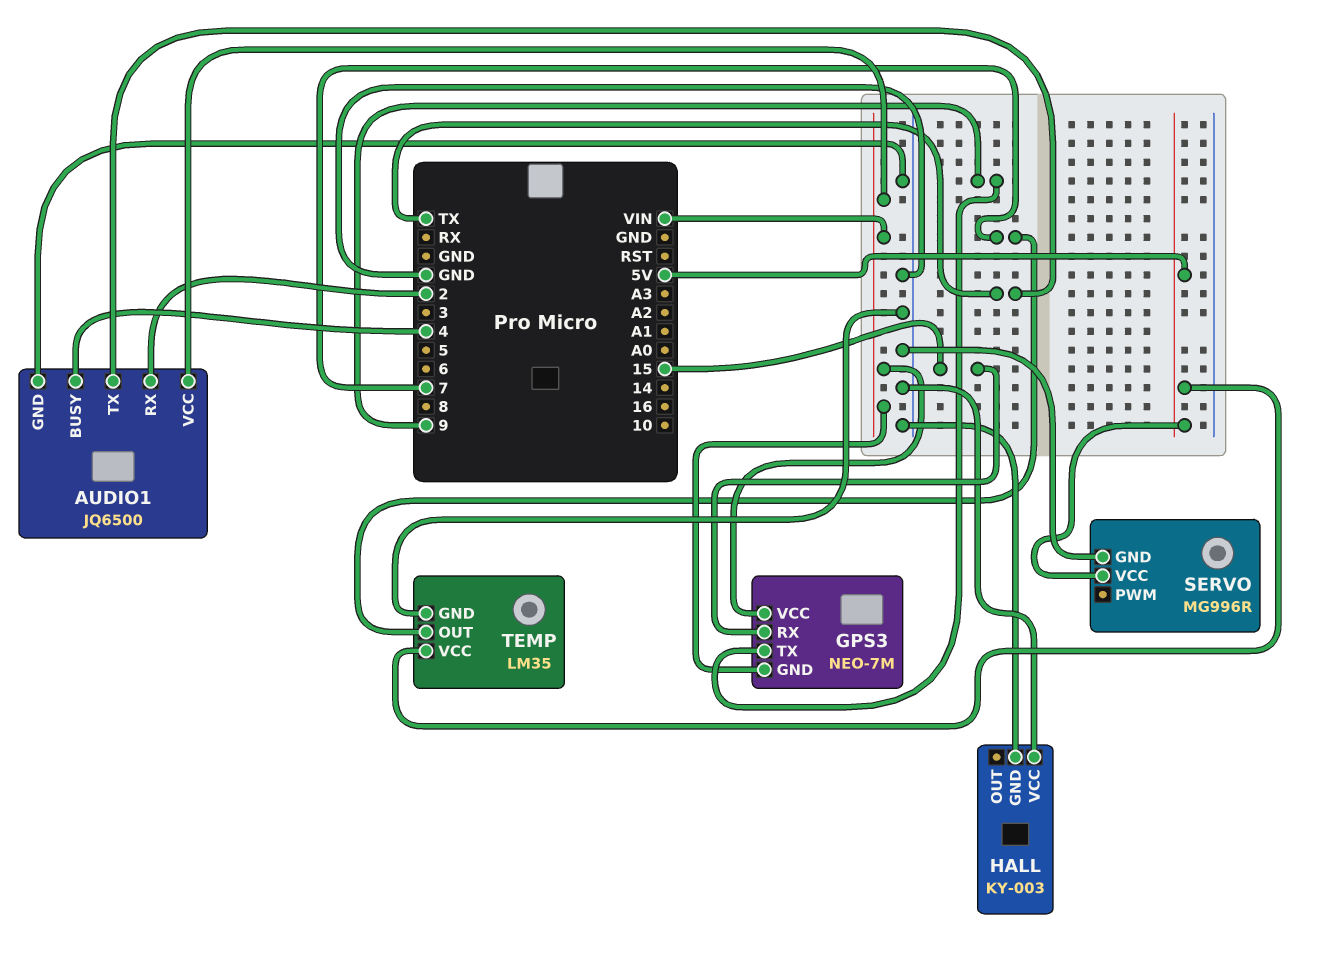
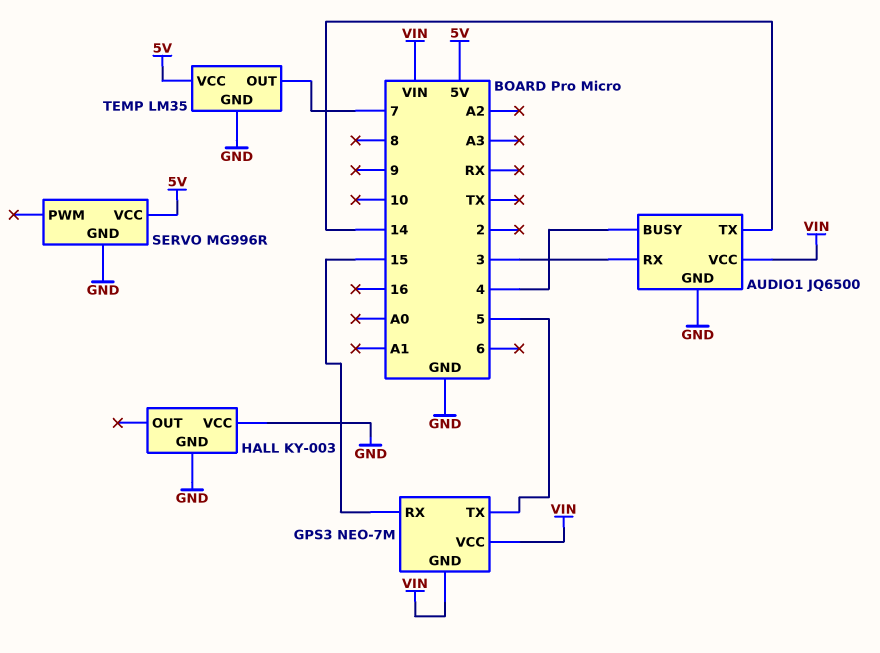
AUDIO1 pin RX: 2 -> 3
AUDIO1 pin TX: TX -> 14
GPS3 pin TX: 9 -> 5

